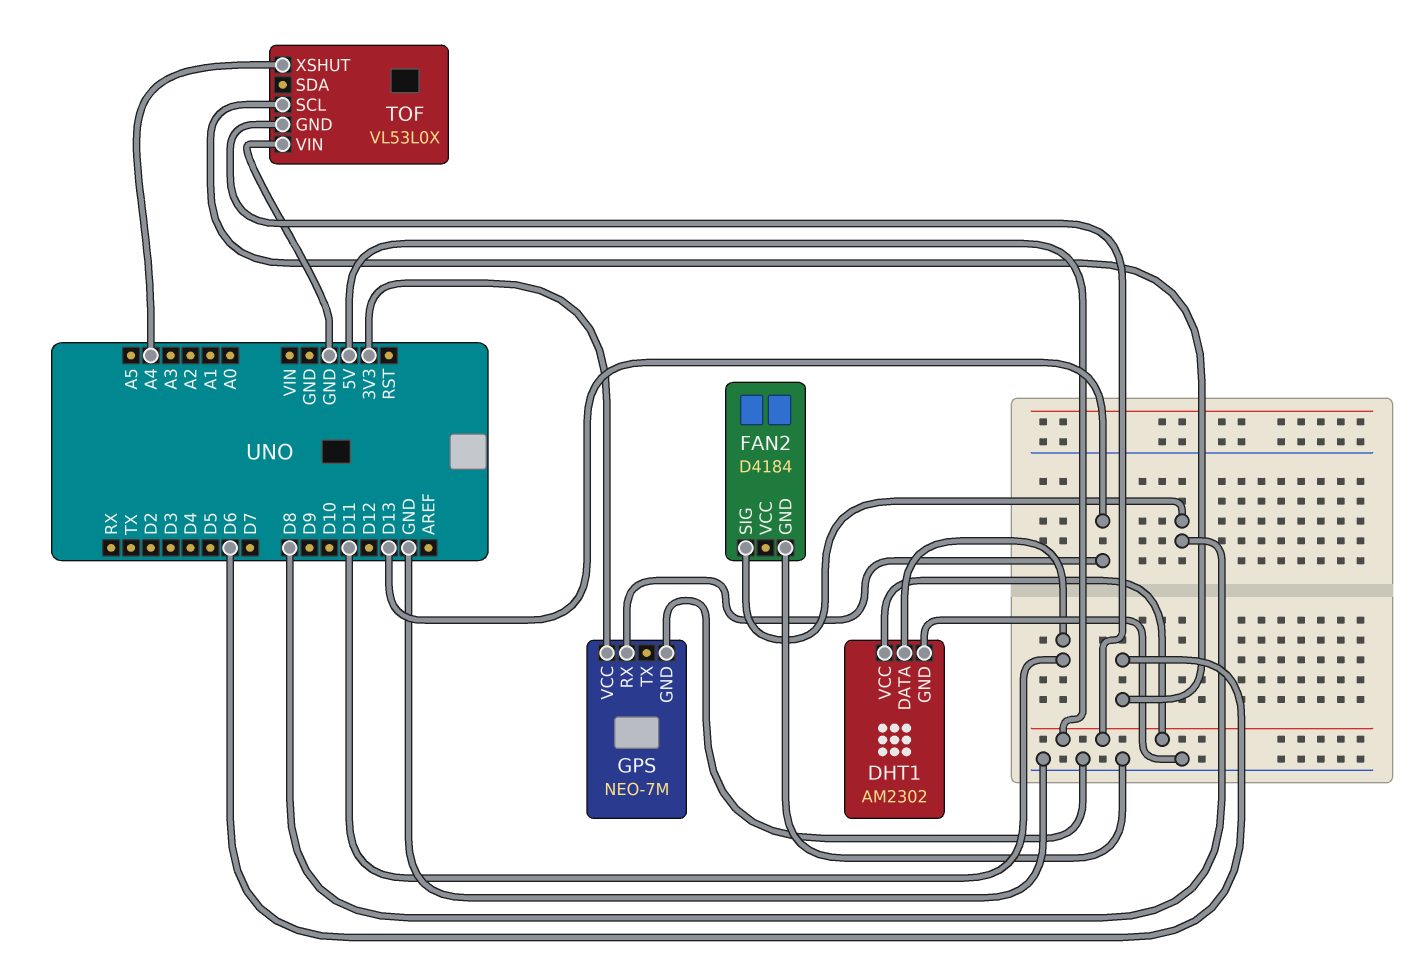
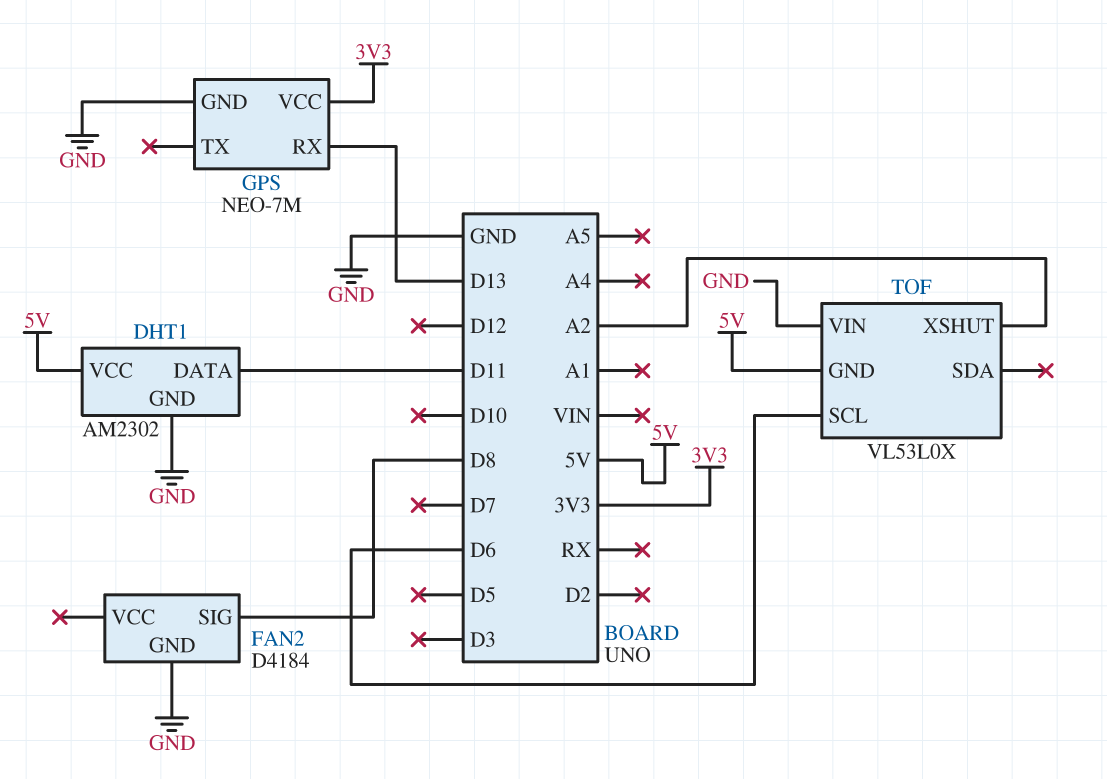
TOF pin XSHUT: A4 -> A2

